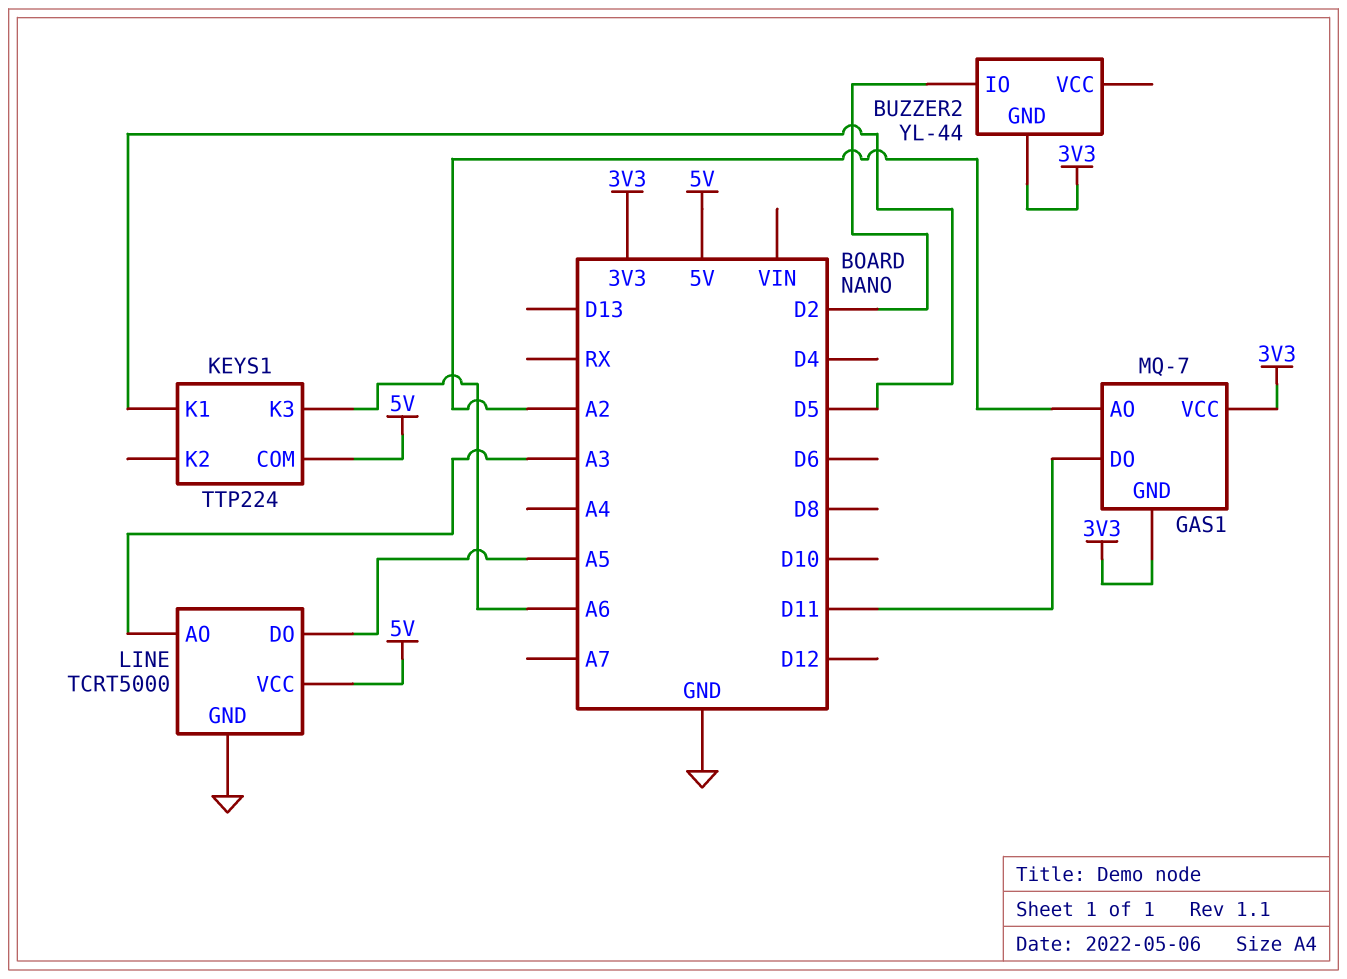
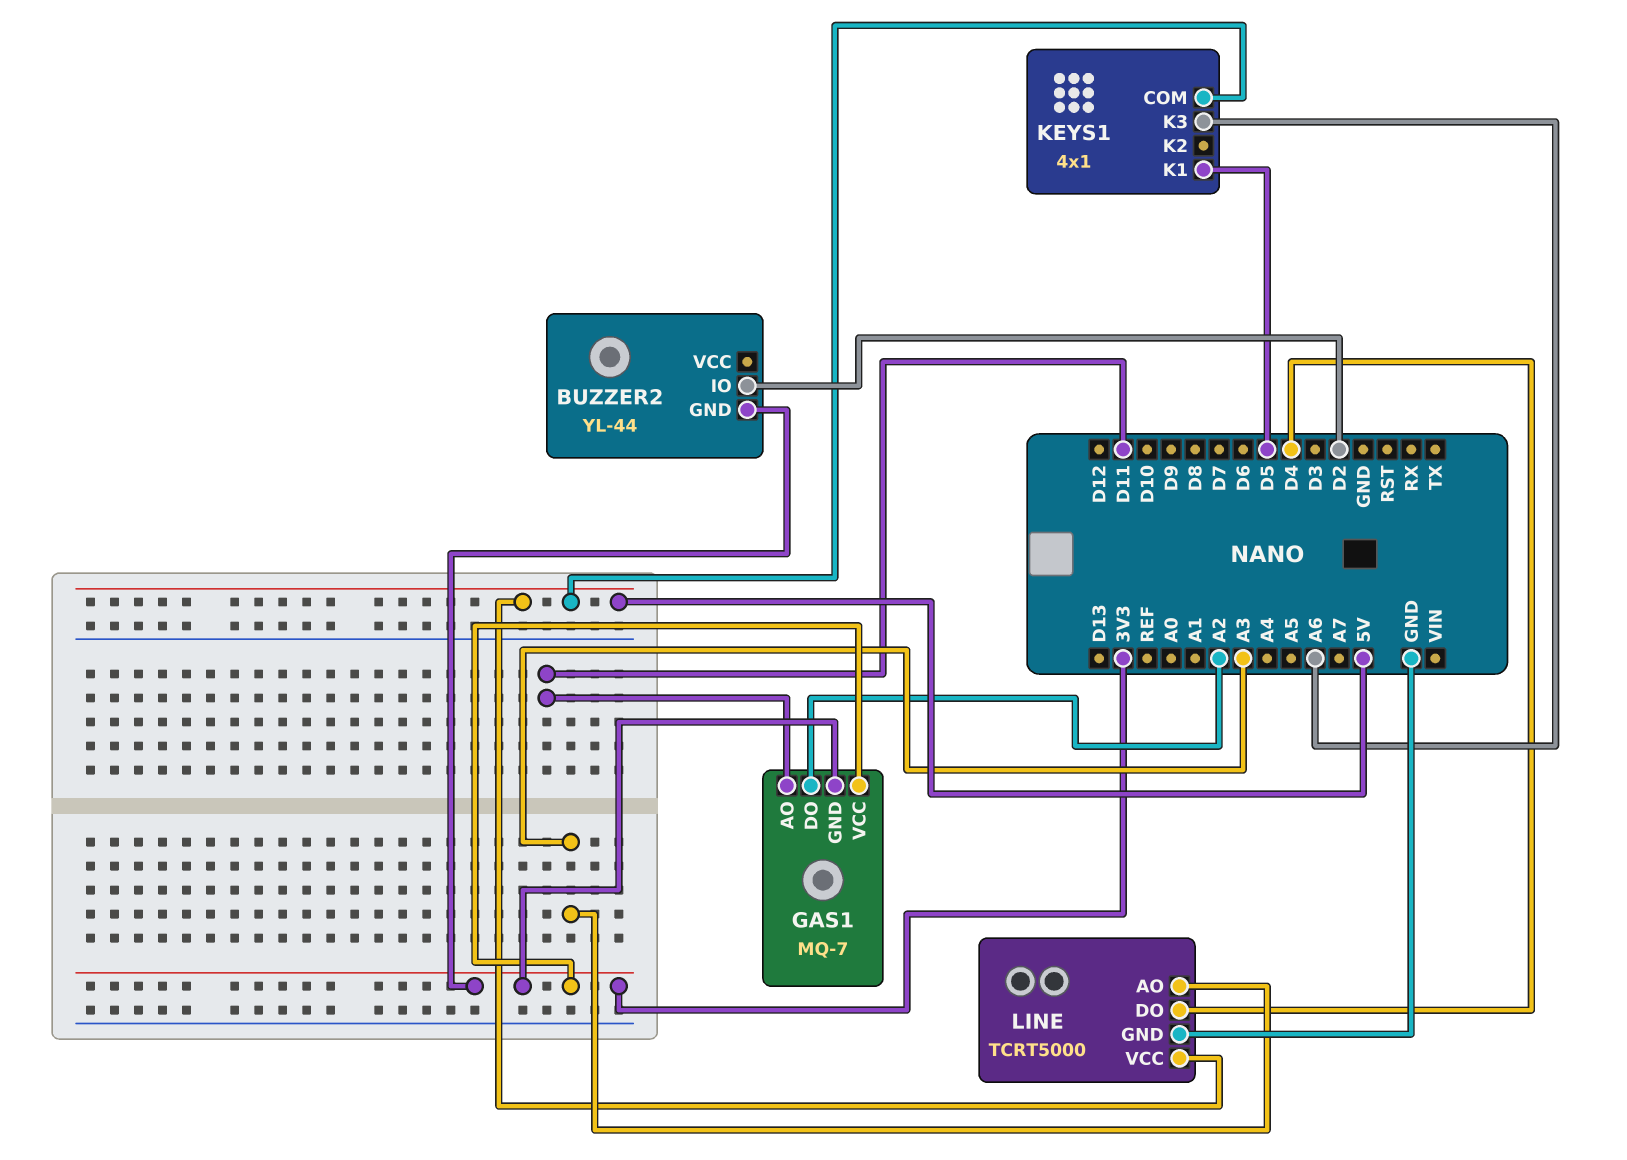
GAS1 pin AO: A2 -> D11
GAS1 pin DO: D11 -> A2
KEYS1: TTP224 -> 4x1
LINE pin DO: A5 -> D4

